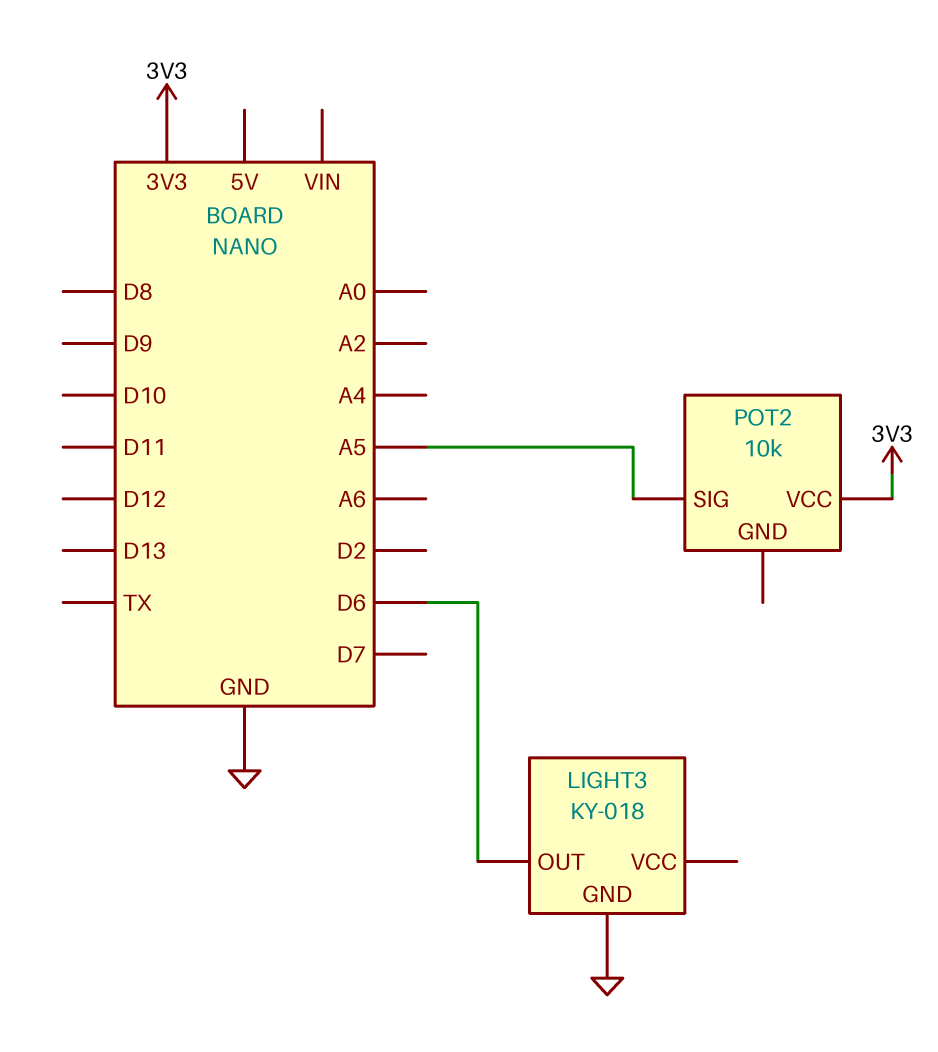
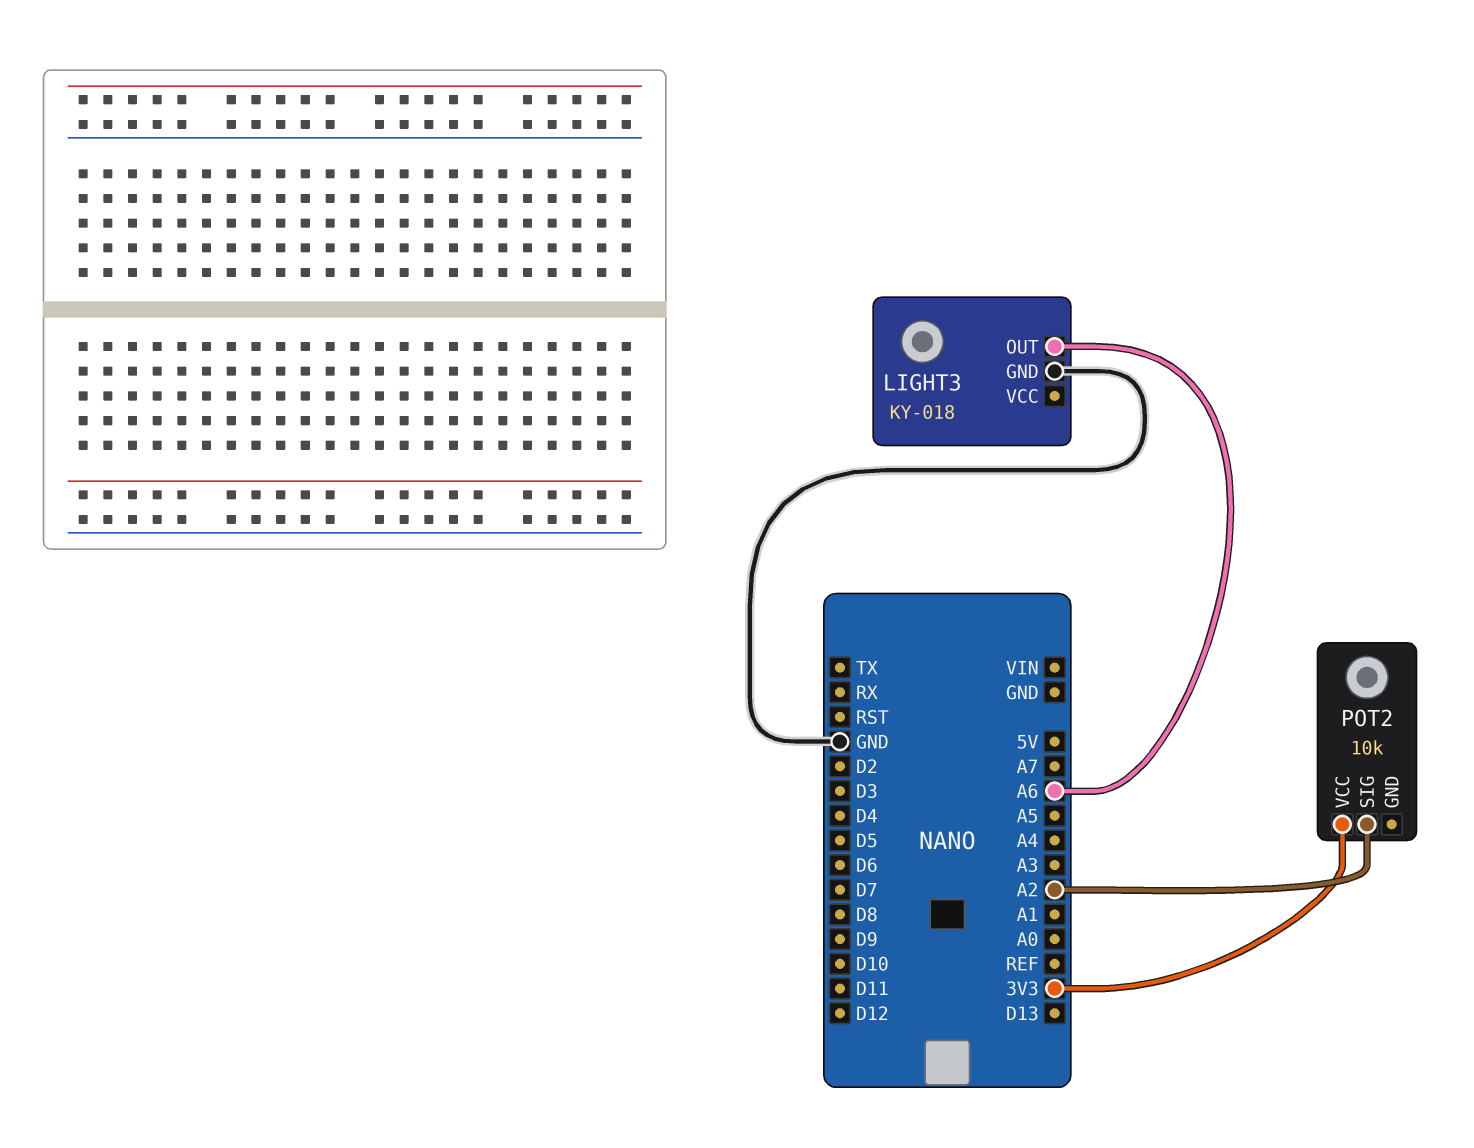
LIGHT3 pin OUT: D6 -> A6
POT2 pin SIG: A5 -> A2

